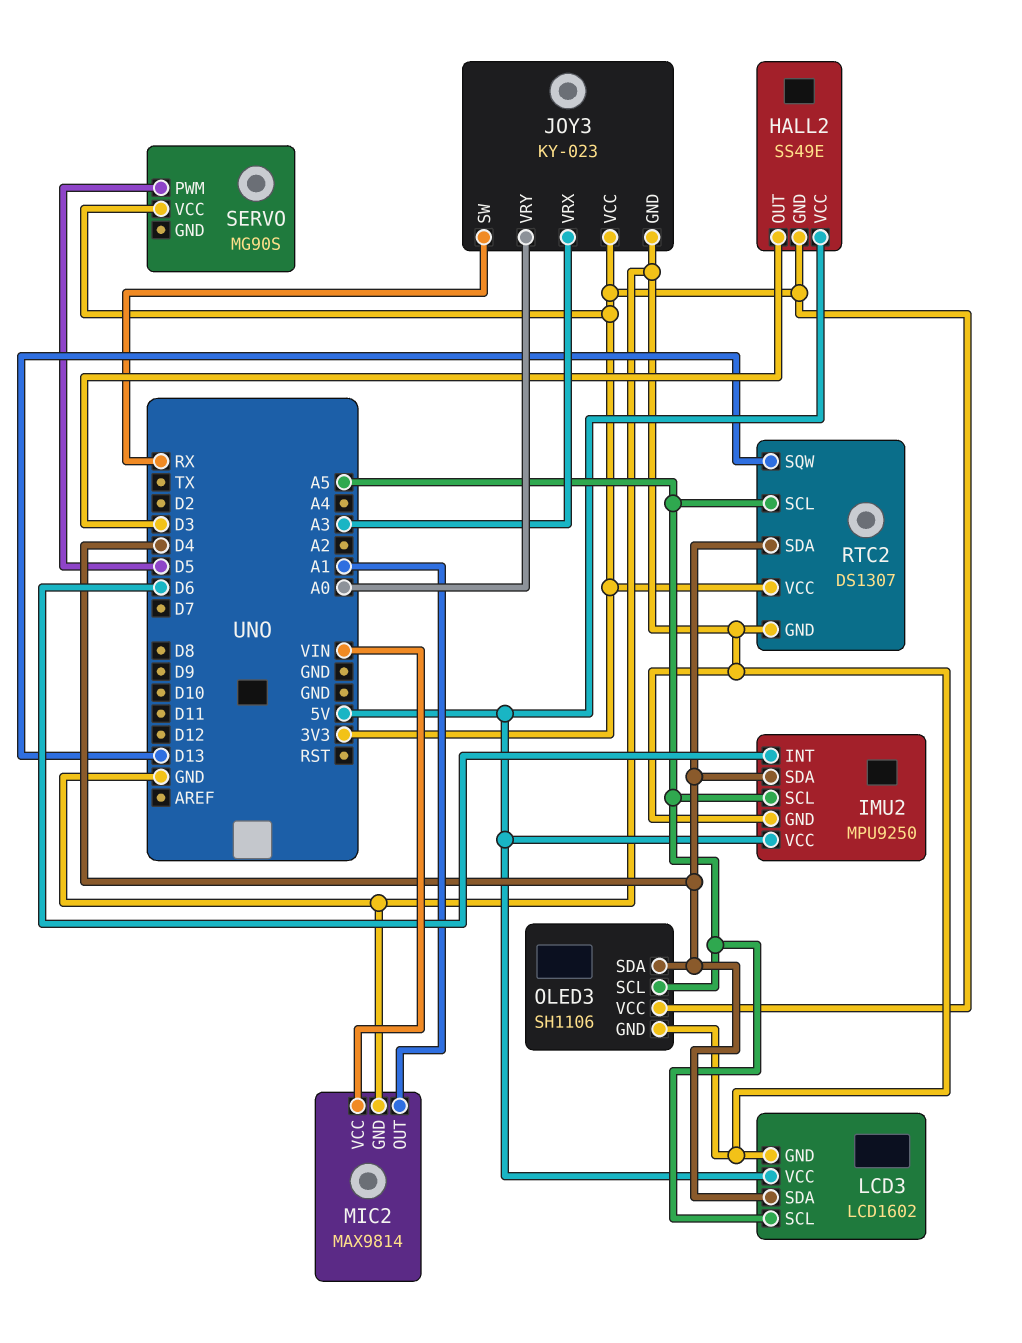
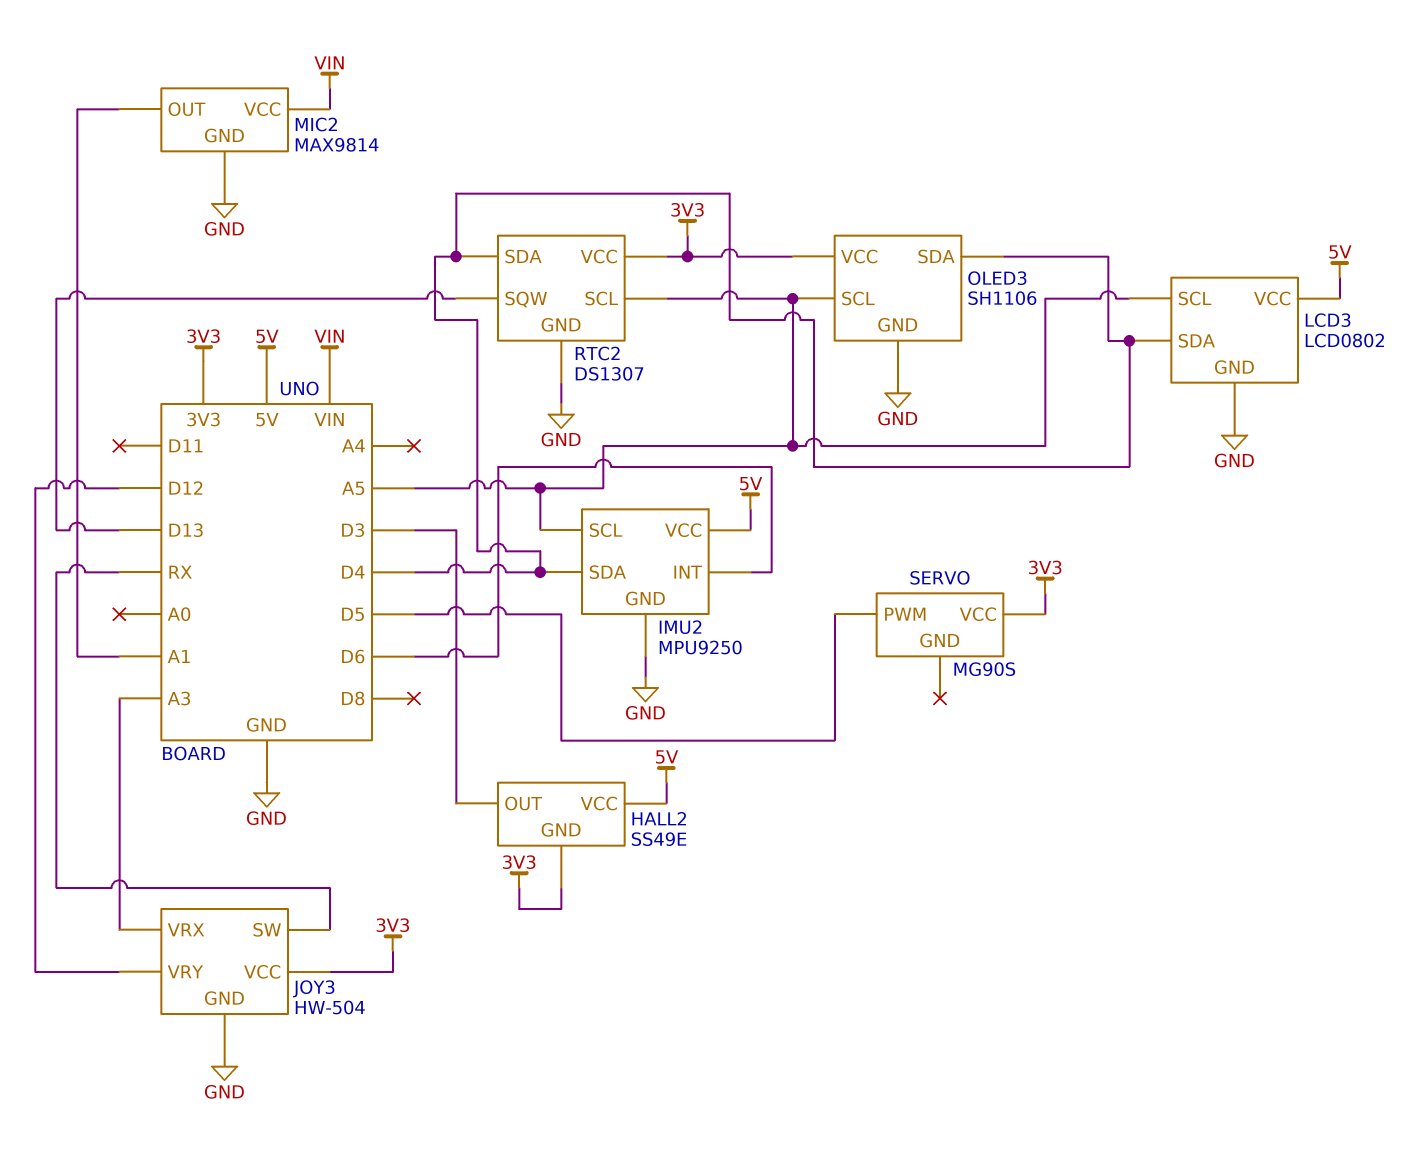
JOY3: KY-023 -> HW-504
JOY3 pin VRY: A0 -> D12
LCD3: LCD1602 -> LCD0802

